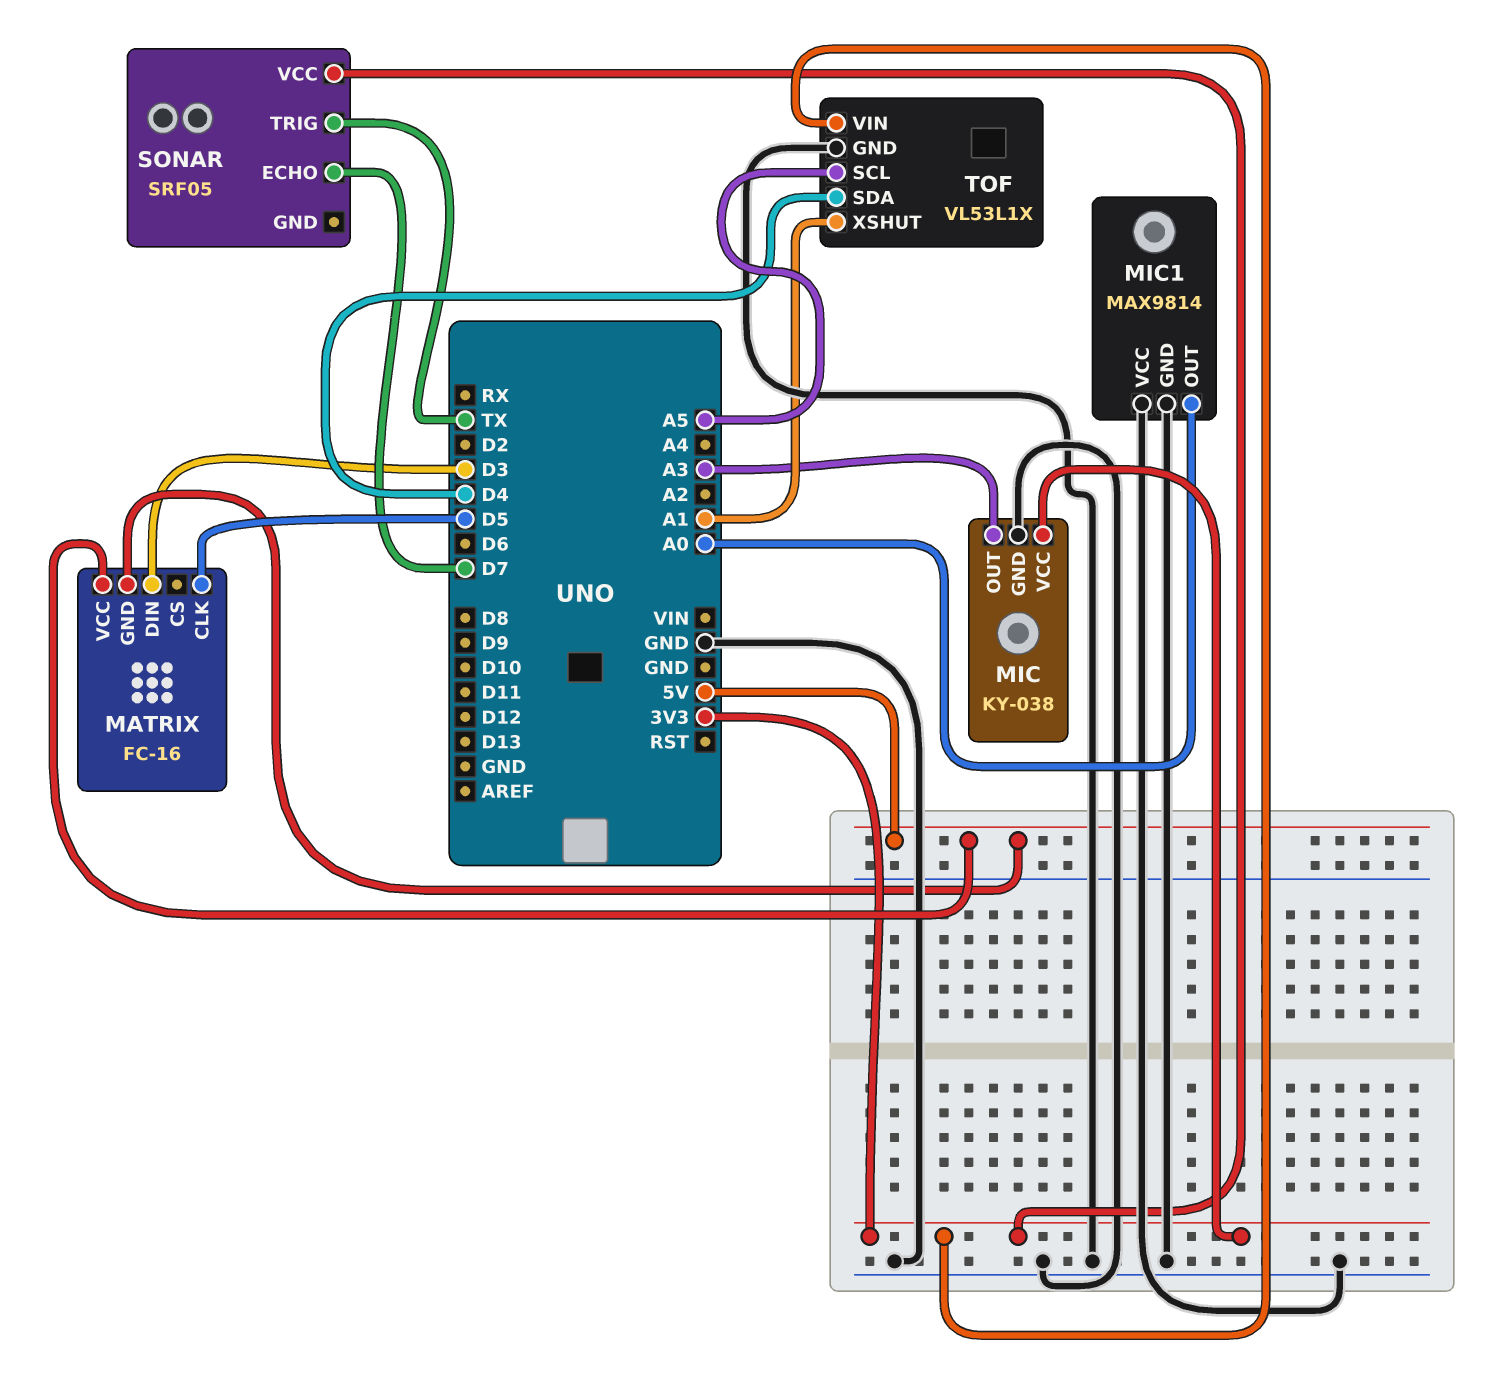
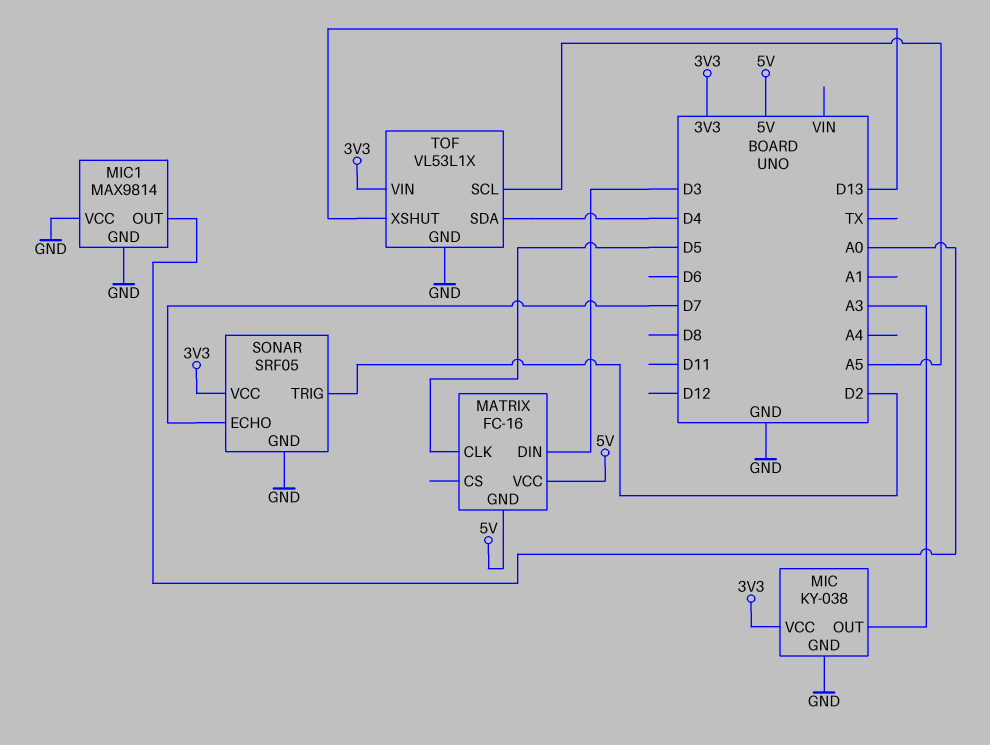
SONAR pin GND: none -> GND
SONAR pin TRIG: TX -> D2
TOF pin XSHUT: A1 -> D13

